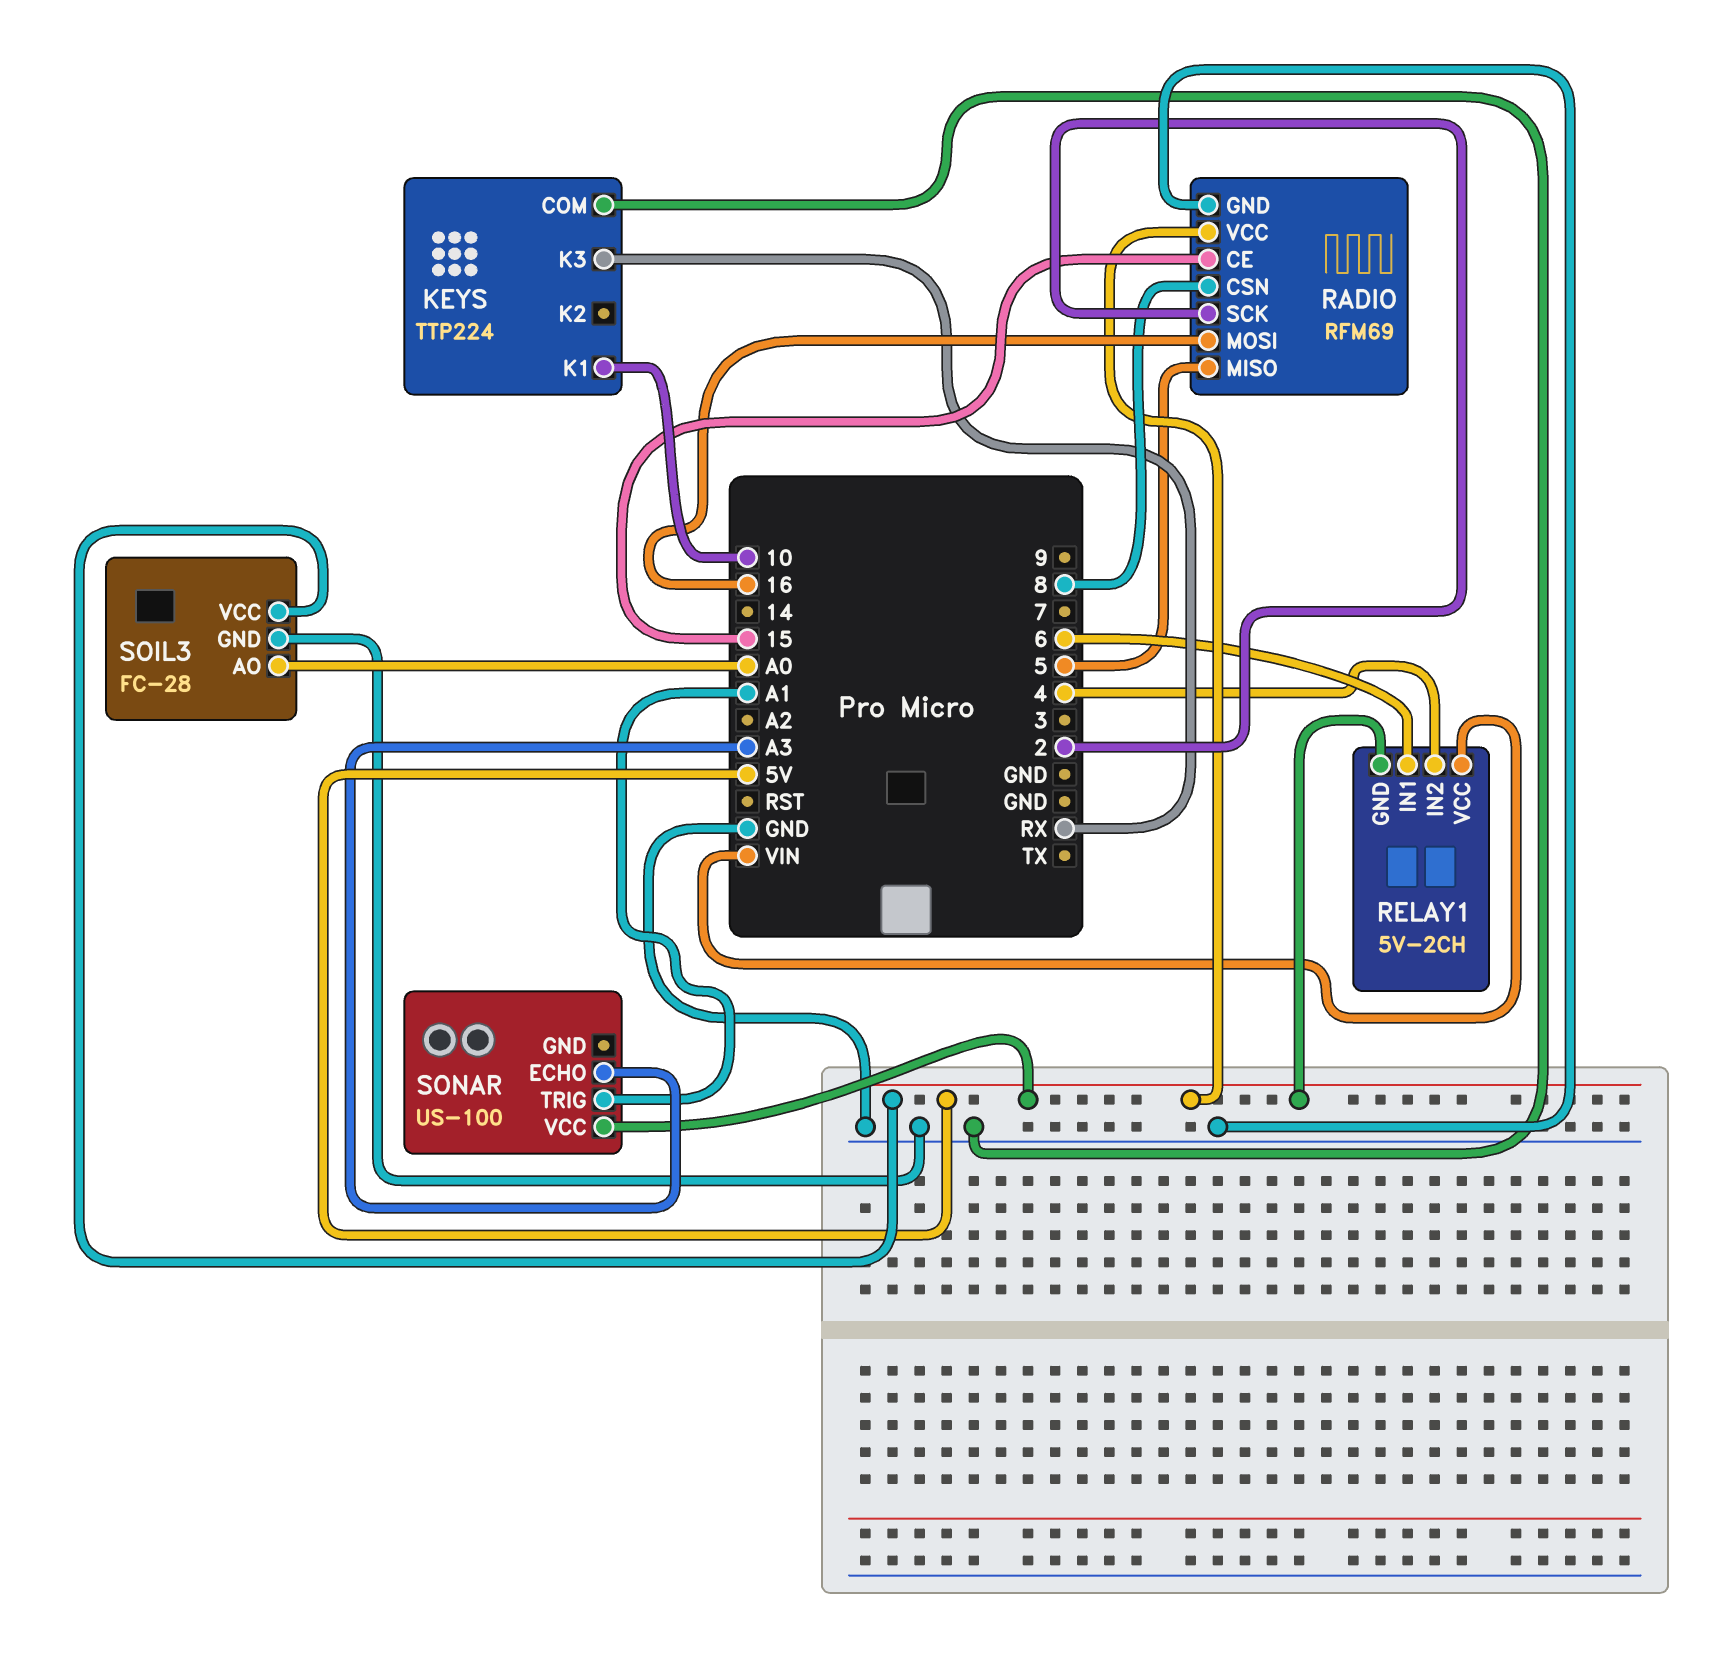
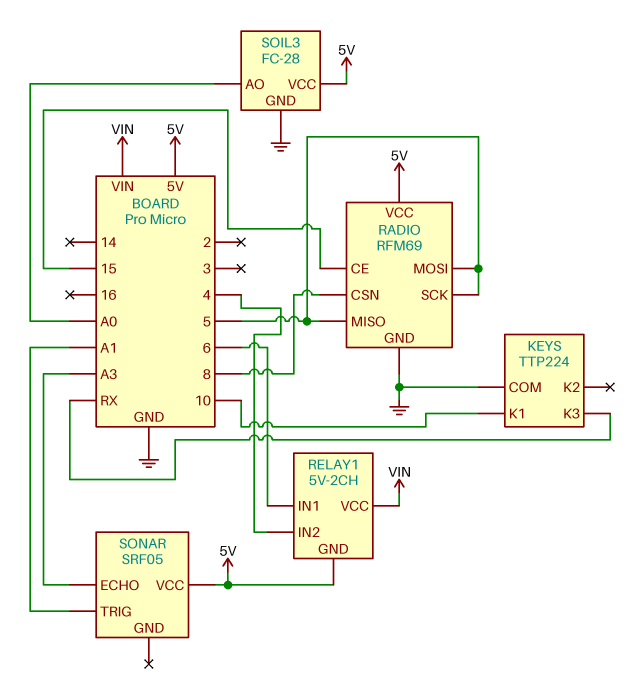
RADIO pin MOSI: 16 -> 5
RADIO pin SCK: 2 -> 5
SONAR: US-100 -> SRF05

